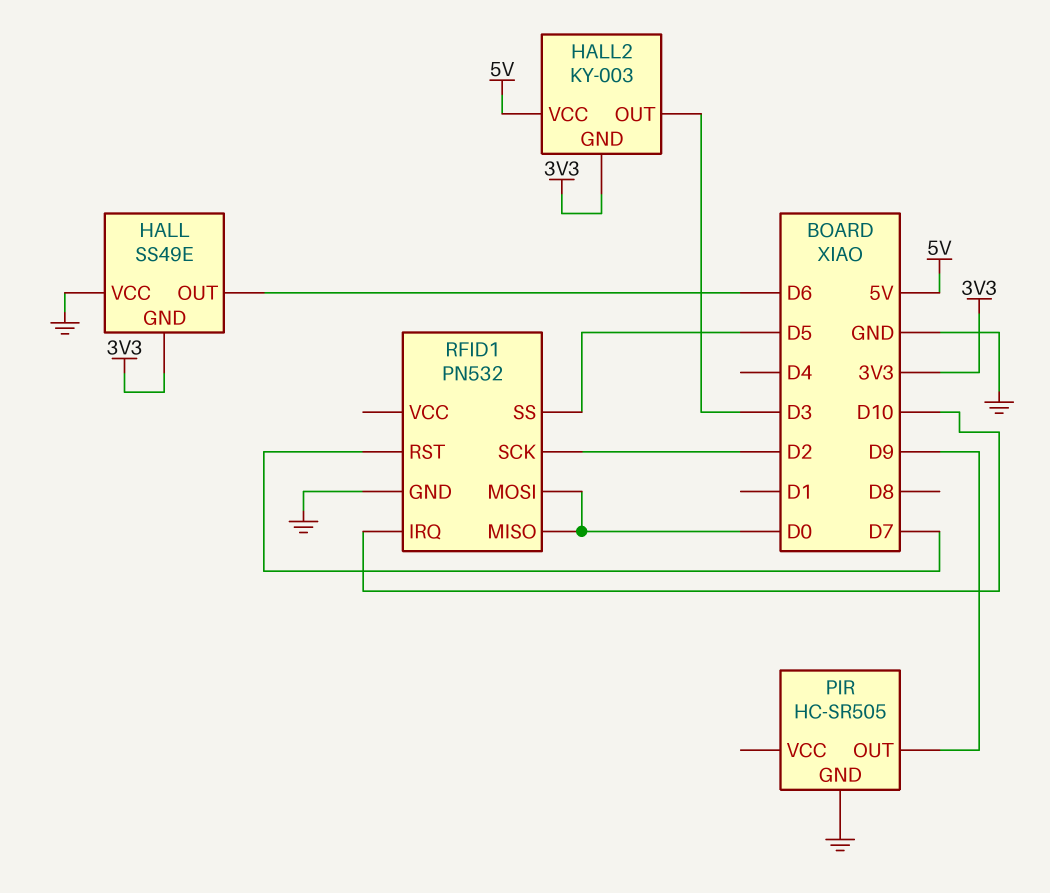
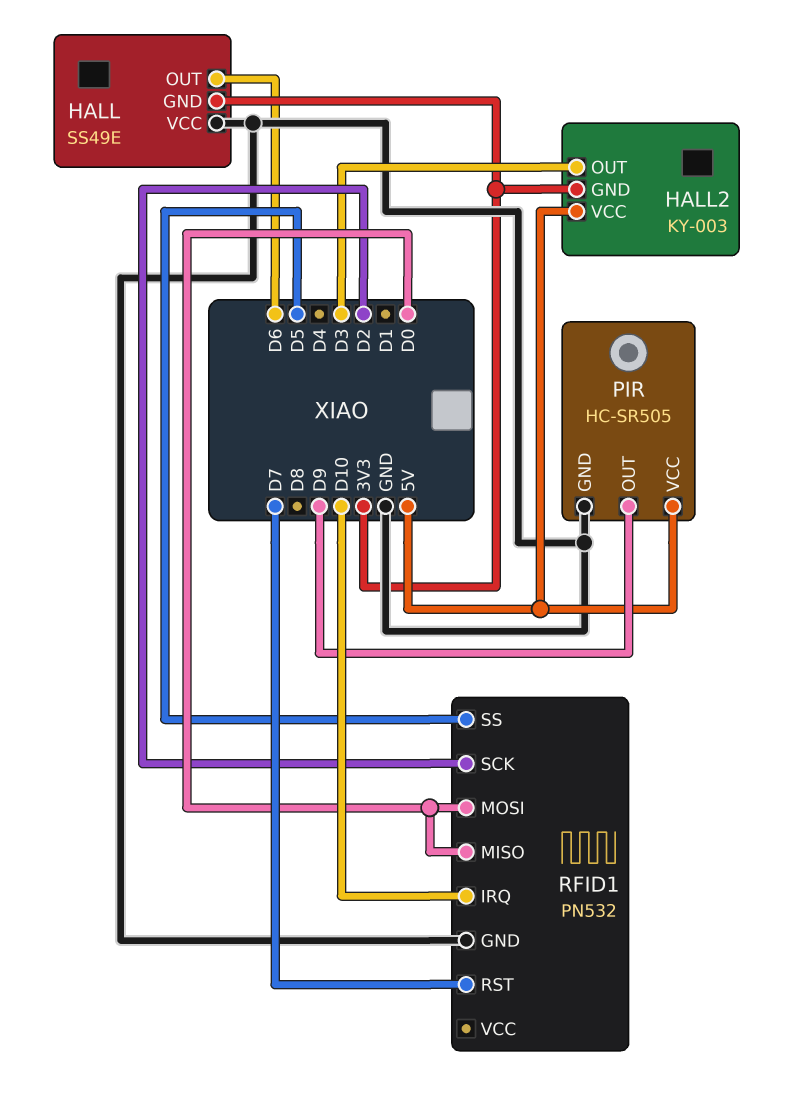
PIR pin VCC: none -> 5V

